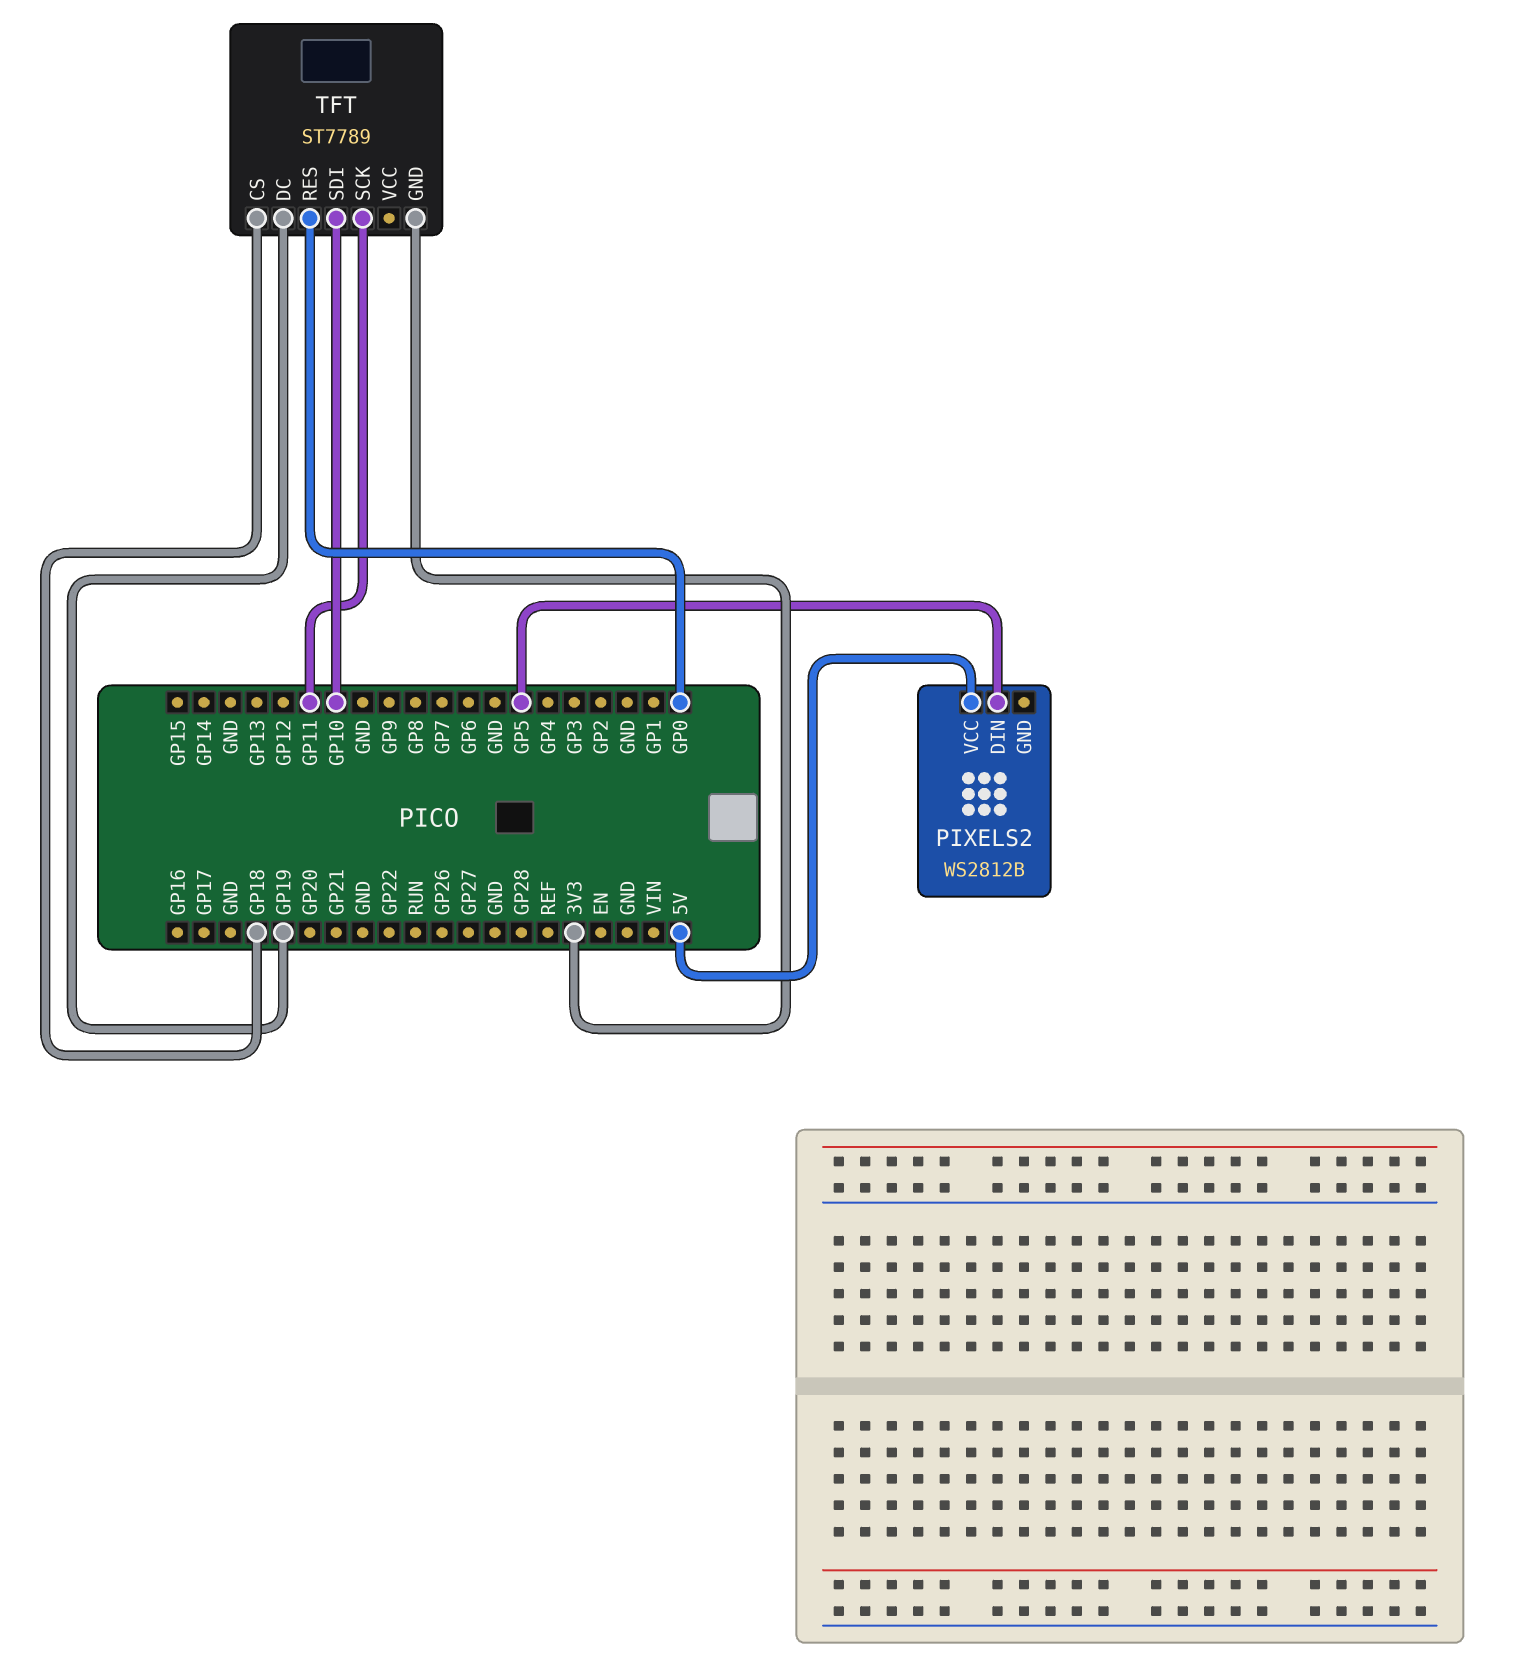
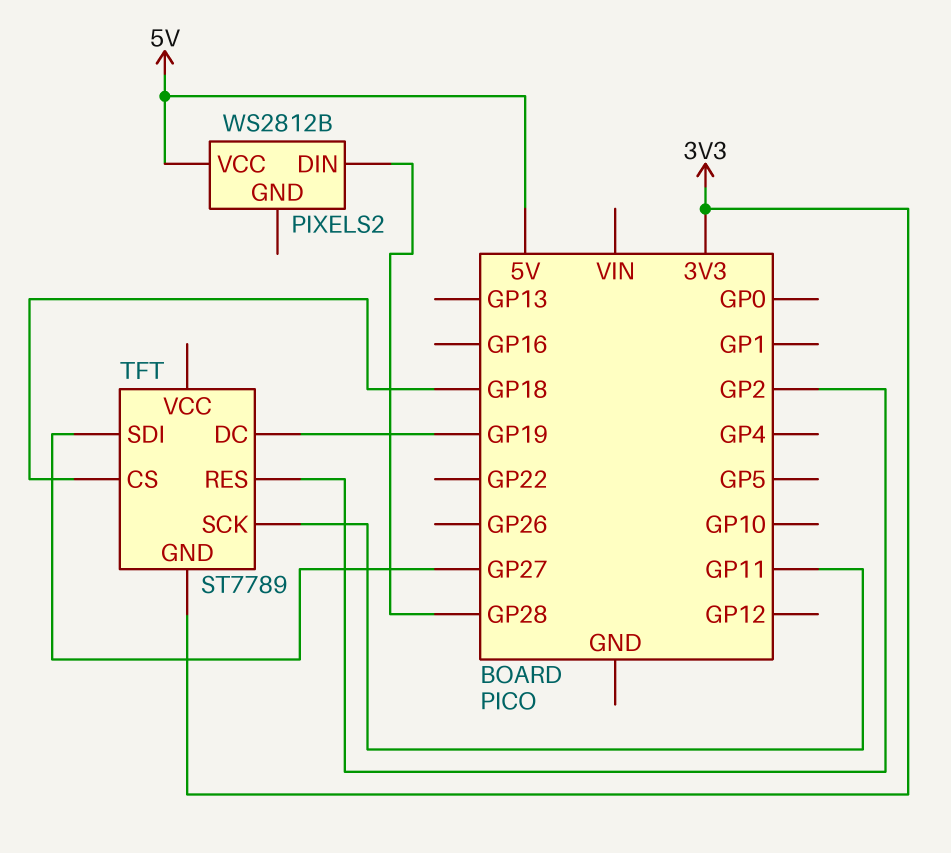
PIXELS2 pin DIN: GP5 -> GP28
TFT pin RES: GP0 -> GP2
TFT pin SDI: GP10 -> GP27

